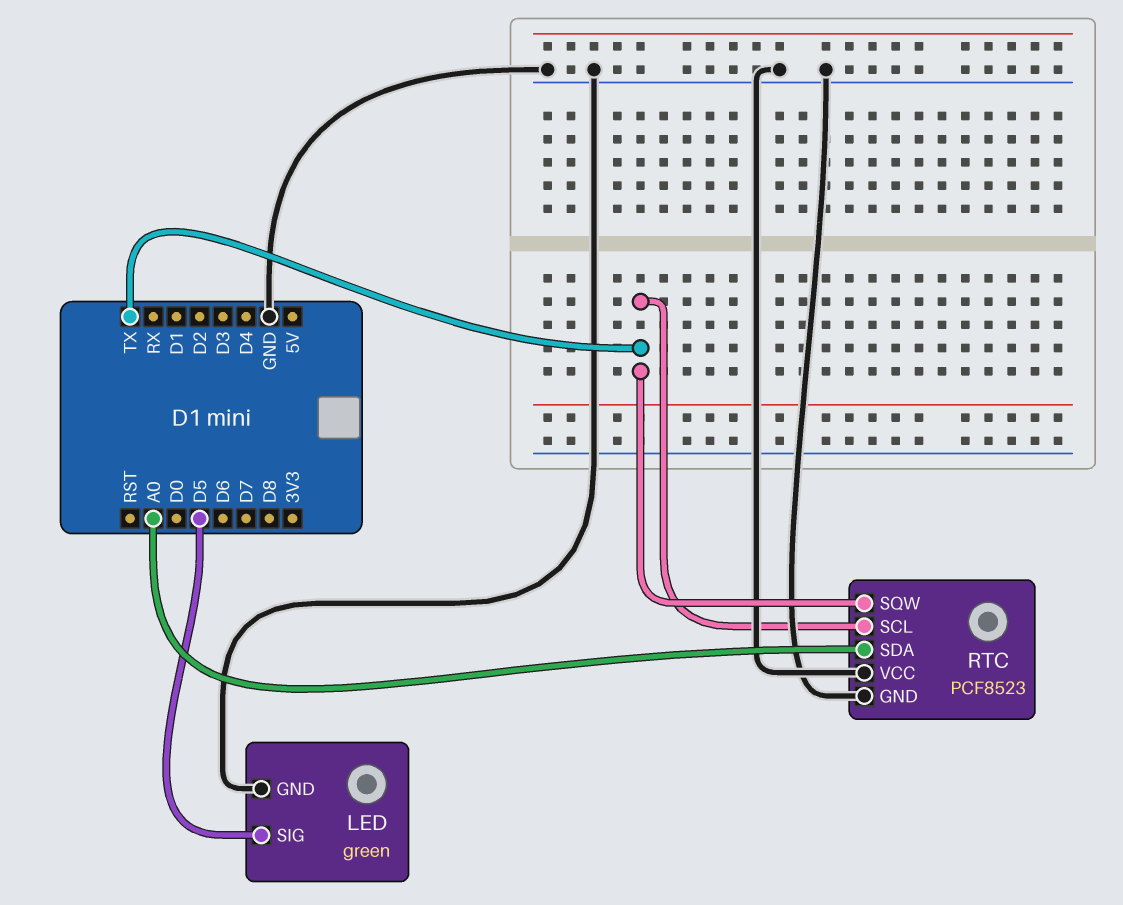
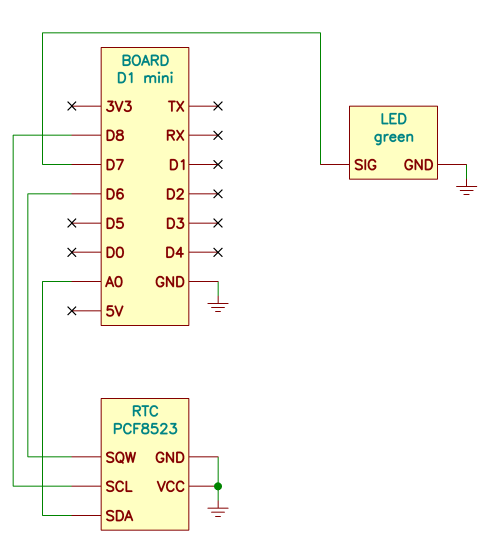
LED pin SIG: D5 -> D7
RTC pin SCL: TX -> D8
RTC pin SQW: TX -> D6

